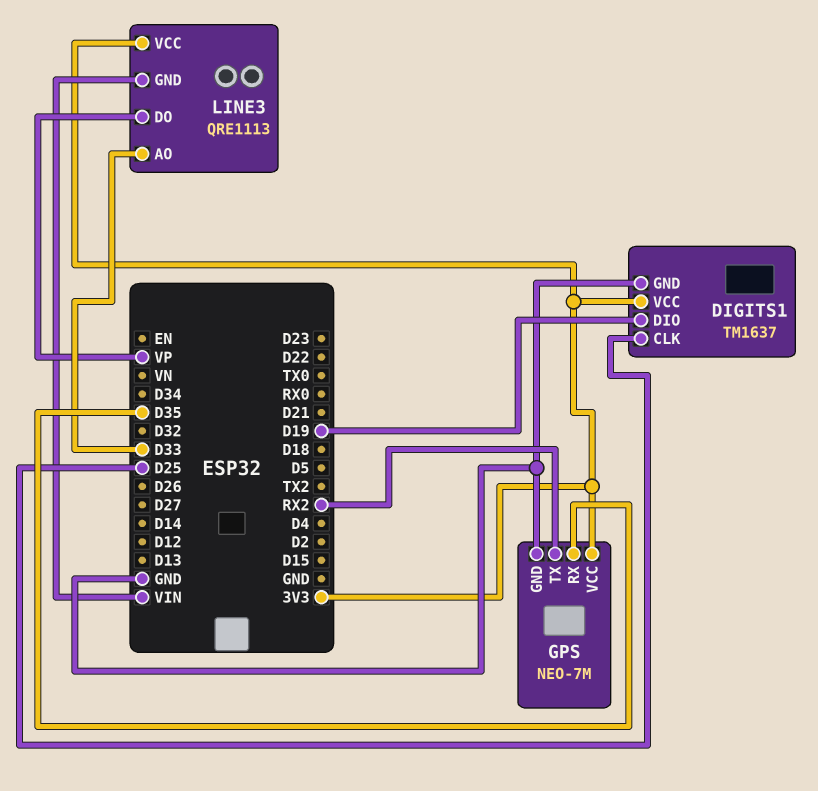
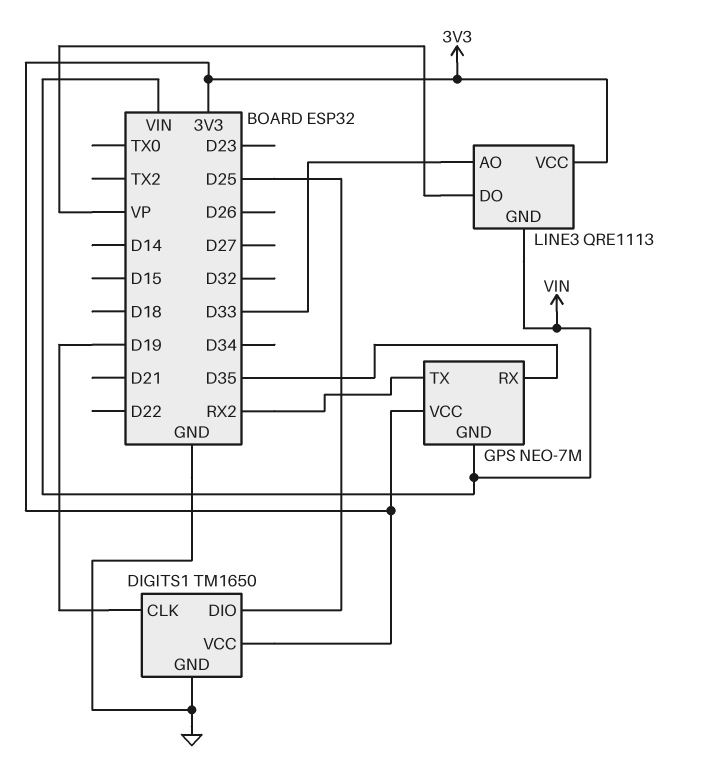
DIGITS1: TM1637 -> TM1650
DIGITS1 pin CLK: D25 -> D19
DIGITS1 pin DIO: D19 -> D25
GPS pin GND: GND -> VIN

